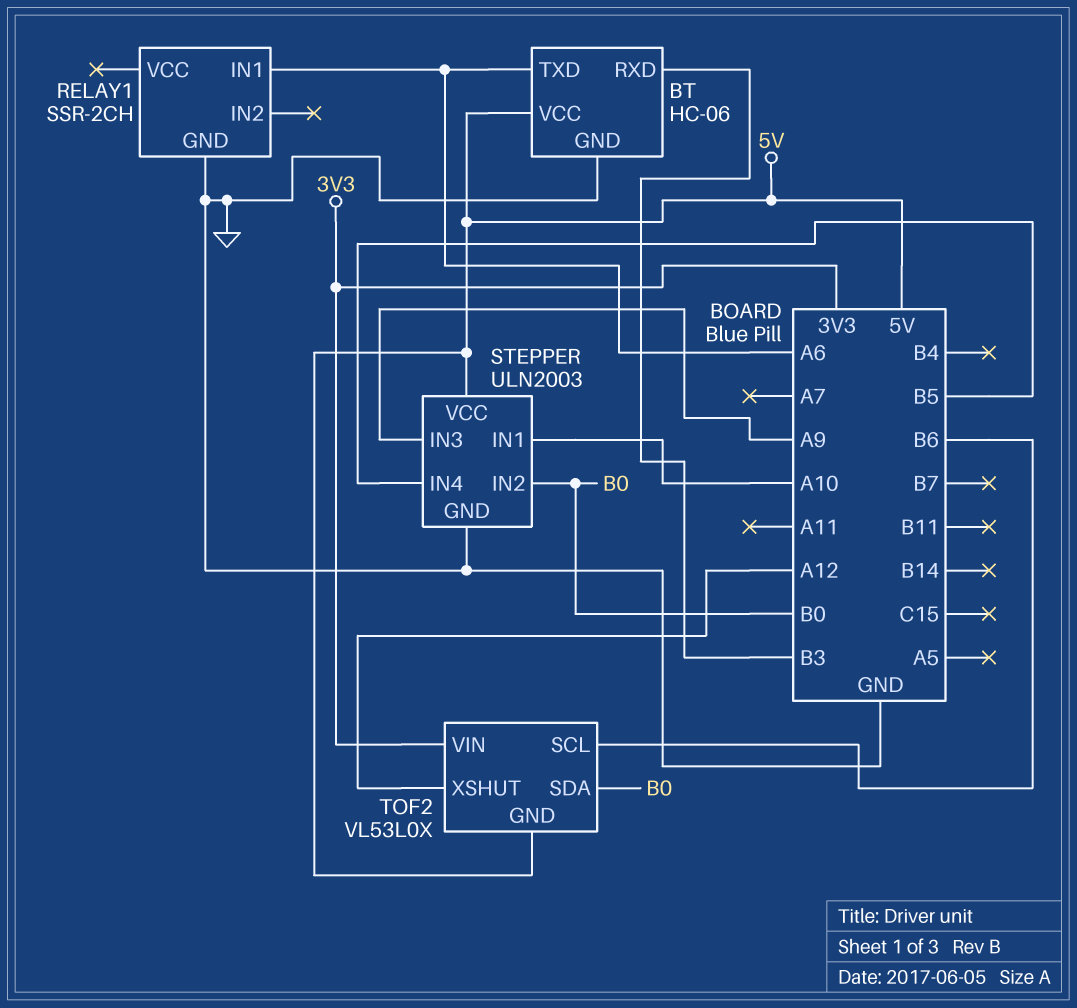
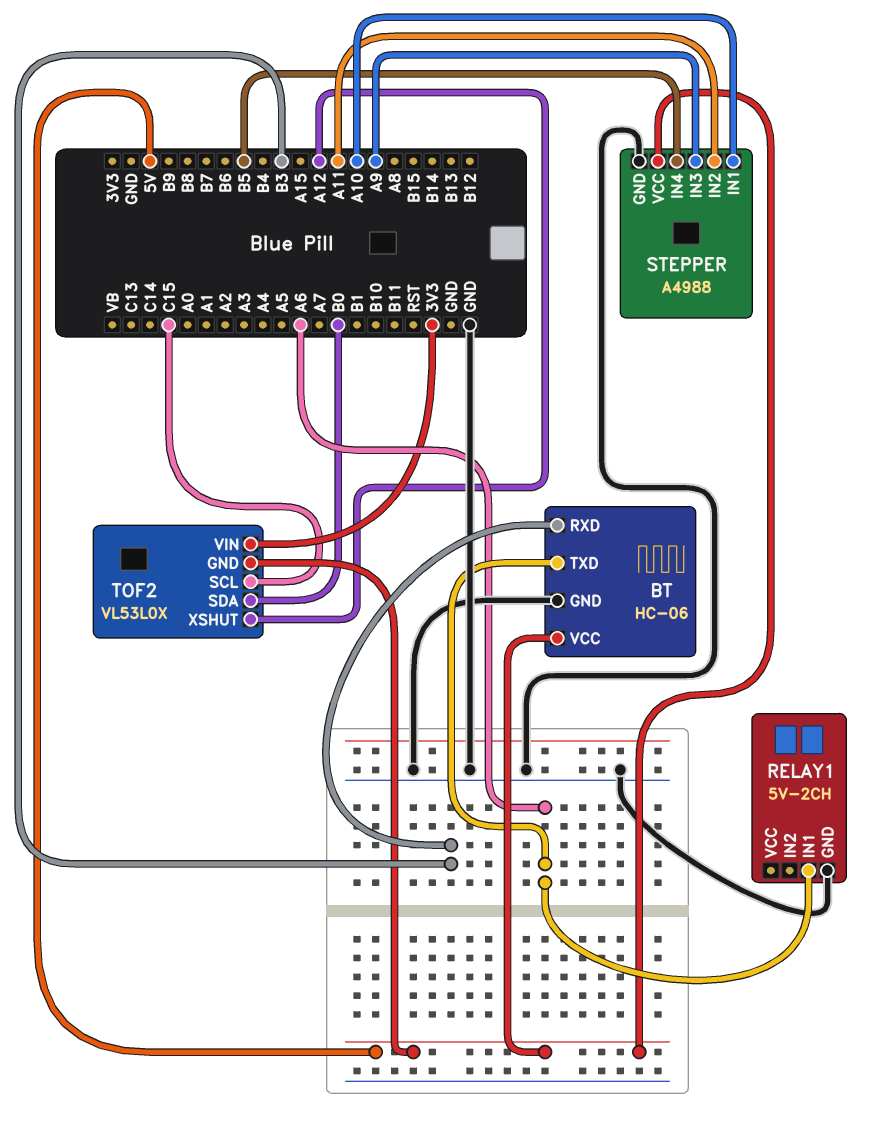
RELAY1: SSR-2CH -> 5V-2CH
STEPPER: ULN2003 -> A4988
STEPPER pin IN2: B0 -> A11
TOF2 pin SCL: B6 -> C15

